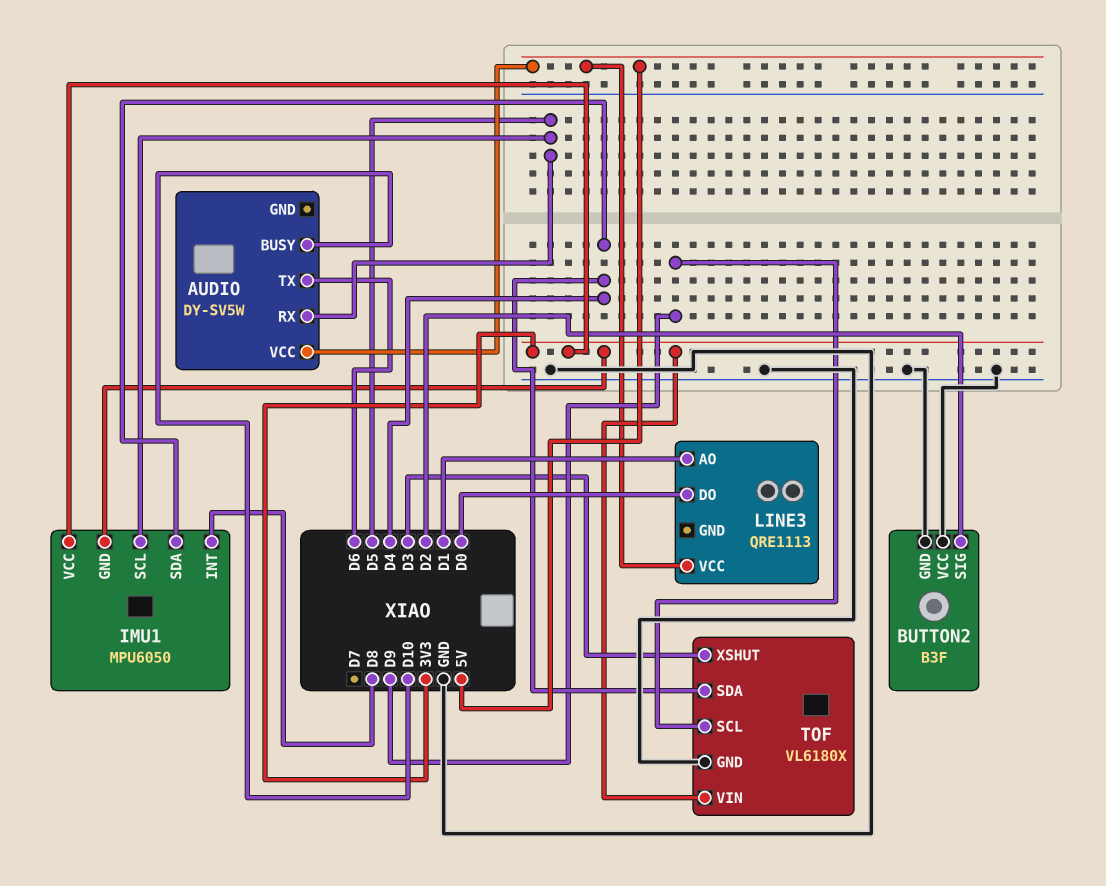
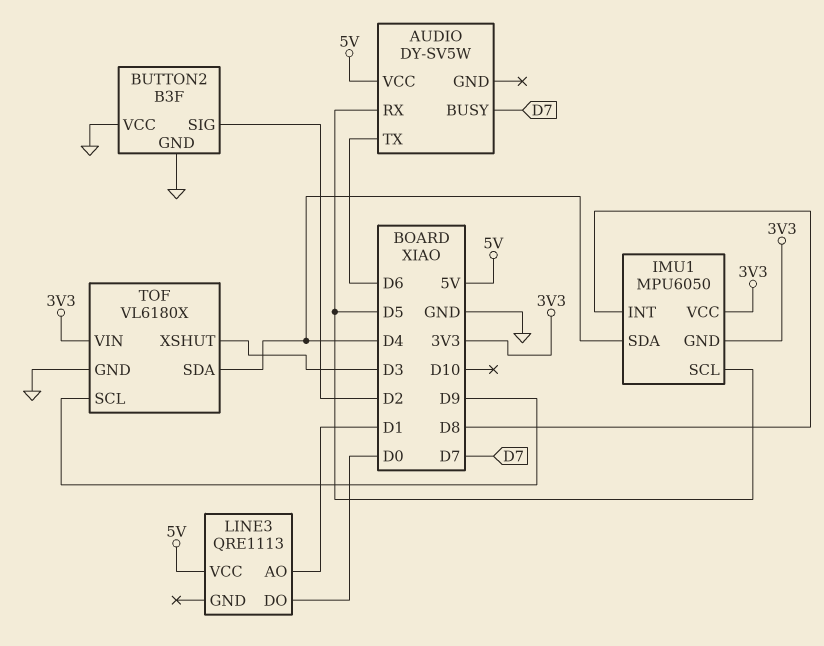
AUDIO pin BUSY: D10 -> D7

